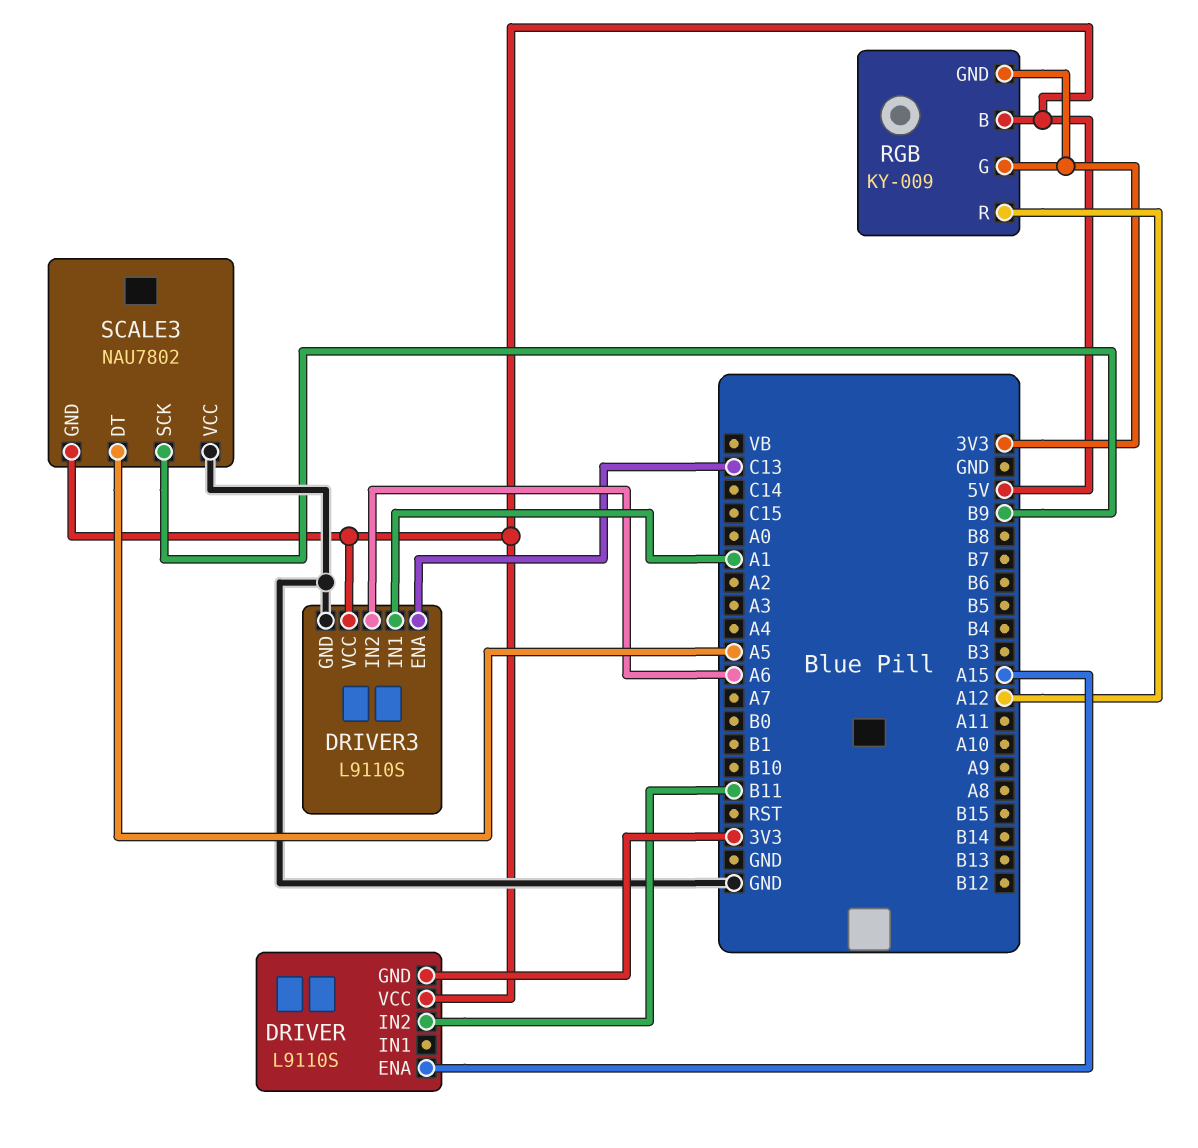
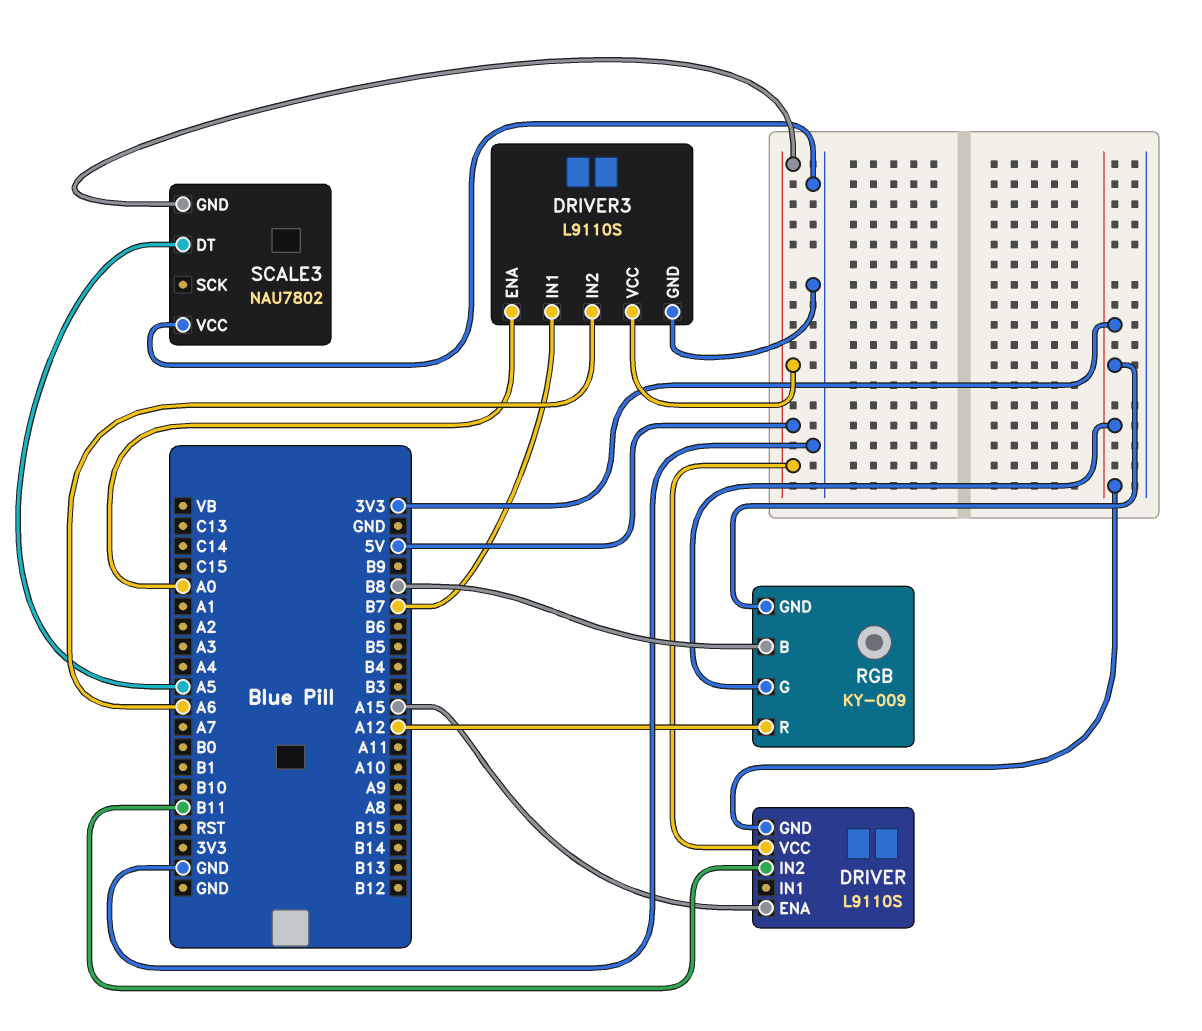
DRIVER3 pin ENA: C13 -> A0
DRIVER3 pin IN1: A1 -> B7
RGB pin B: 5V -> B8
SCALE3 pin SCK: B9 -> none

